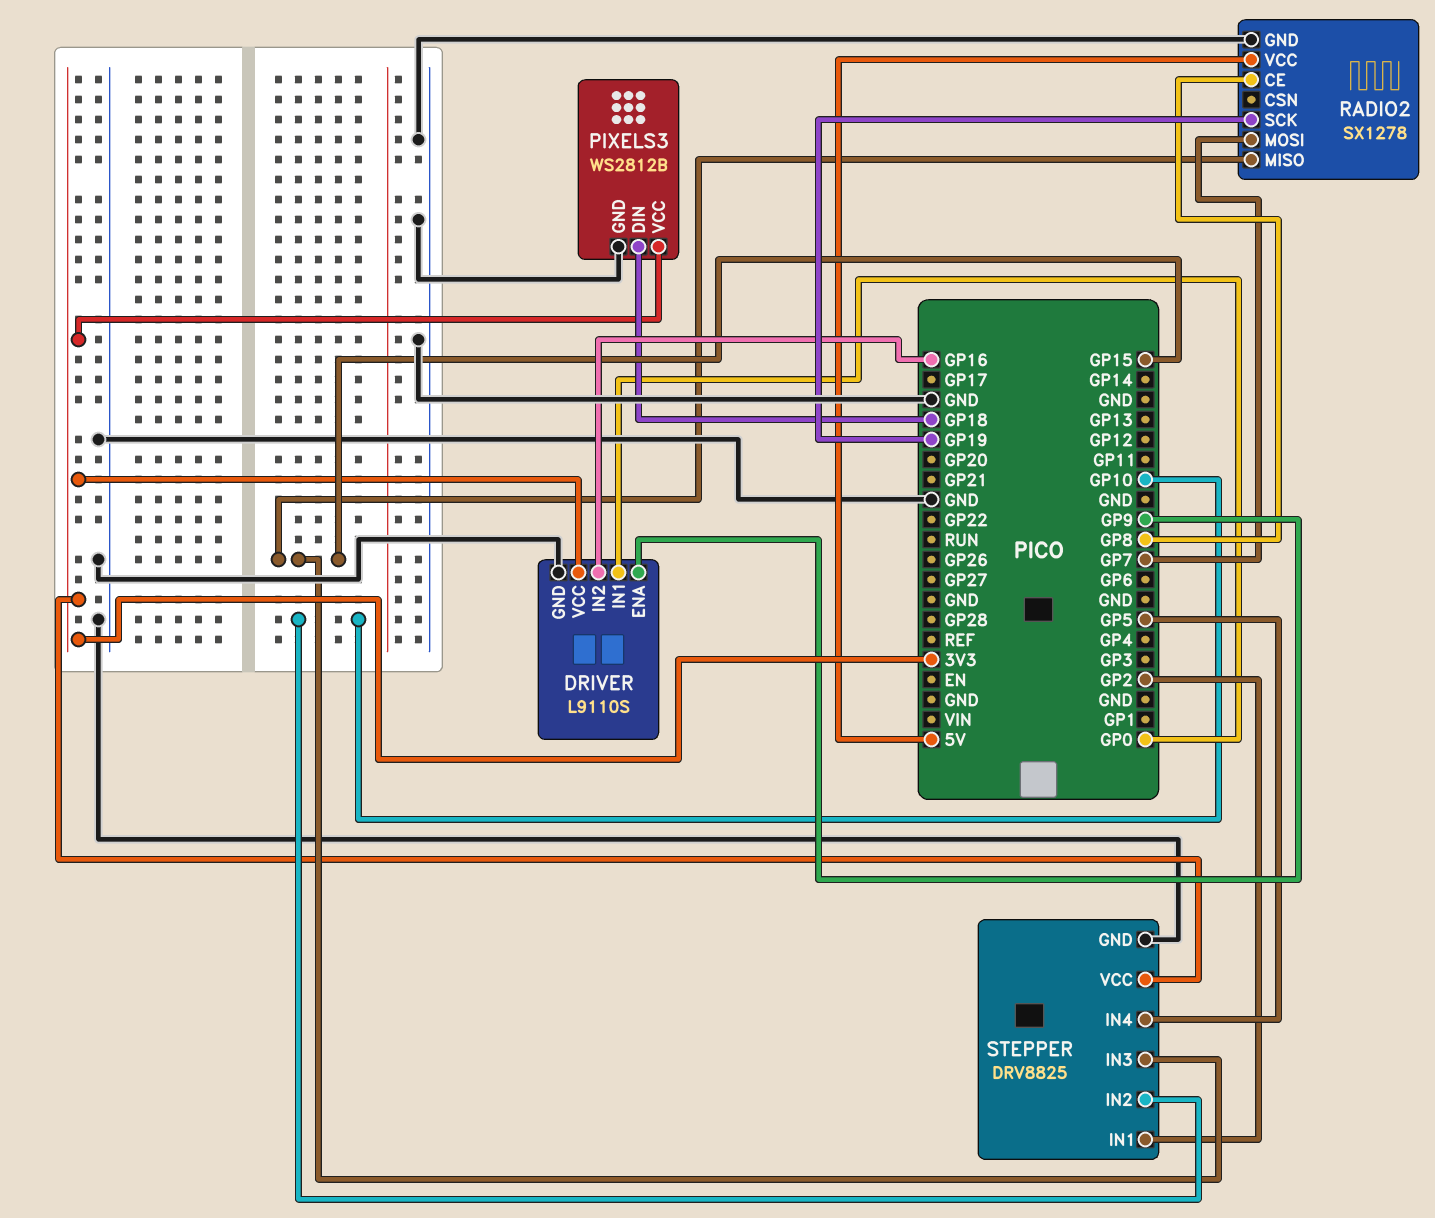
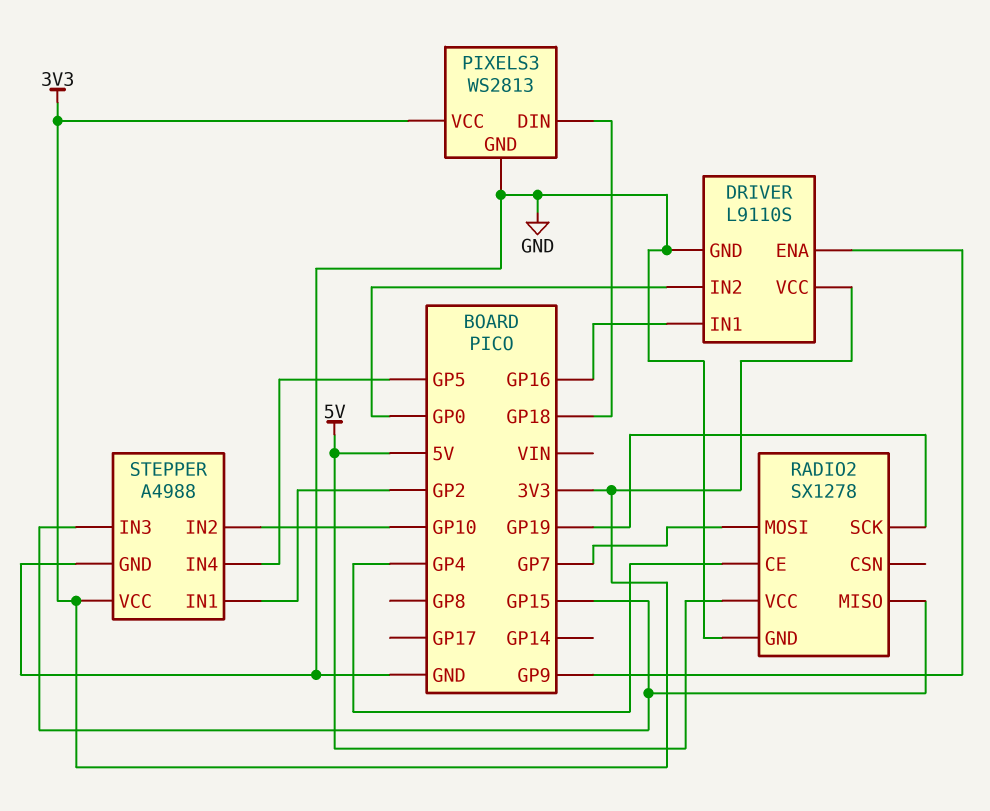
DRIVER pin IN1: GP0 -> GP16
DRIVER pin IN2: GP16 -> GP0
PIXELS3: WS2812B -> WS2813
RADIO2 pin CE: GP8 -> GP4
STEPPER: DRV8825 -> A4988

